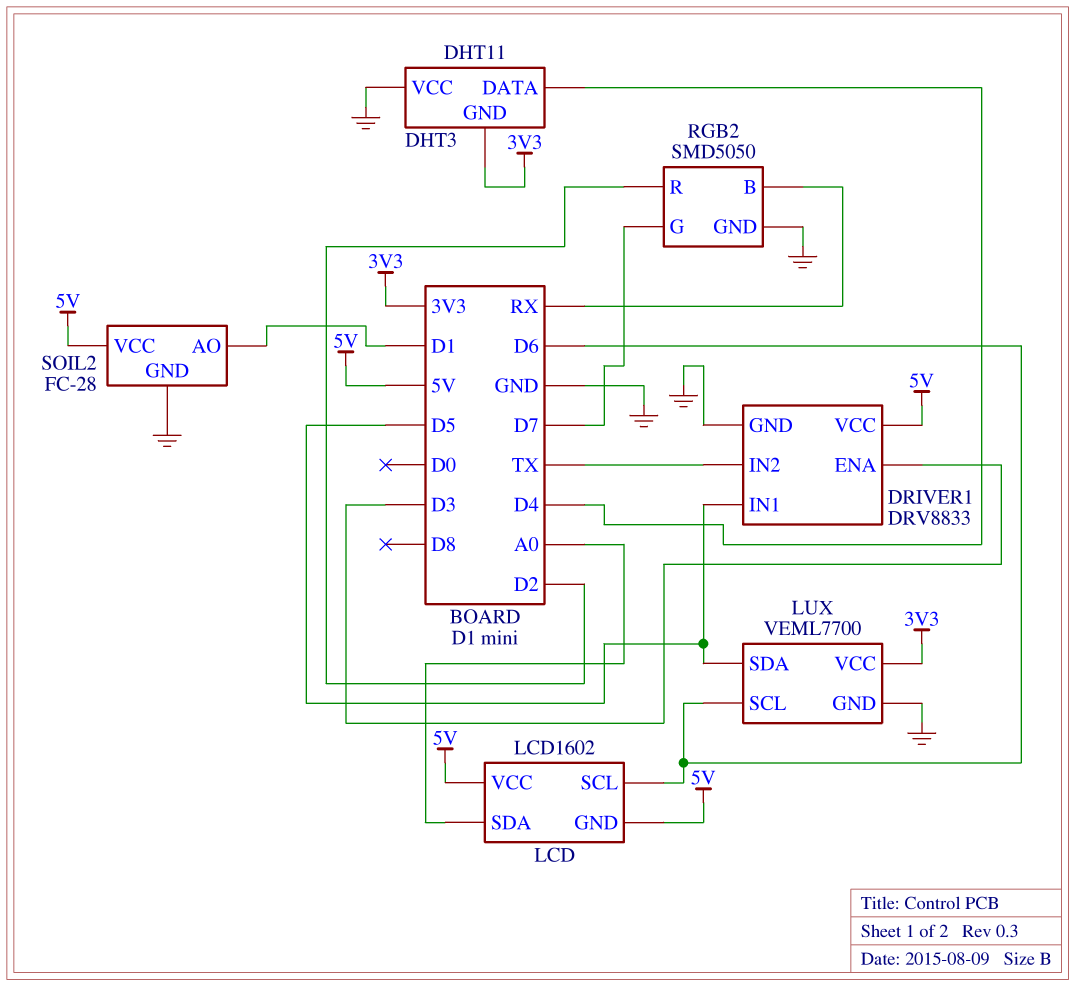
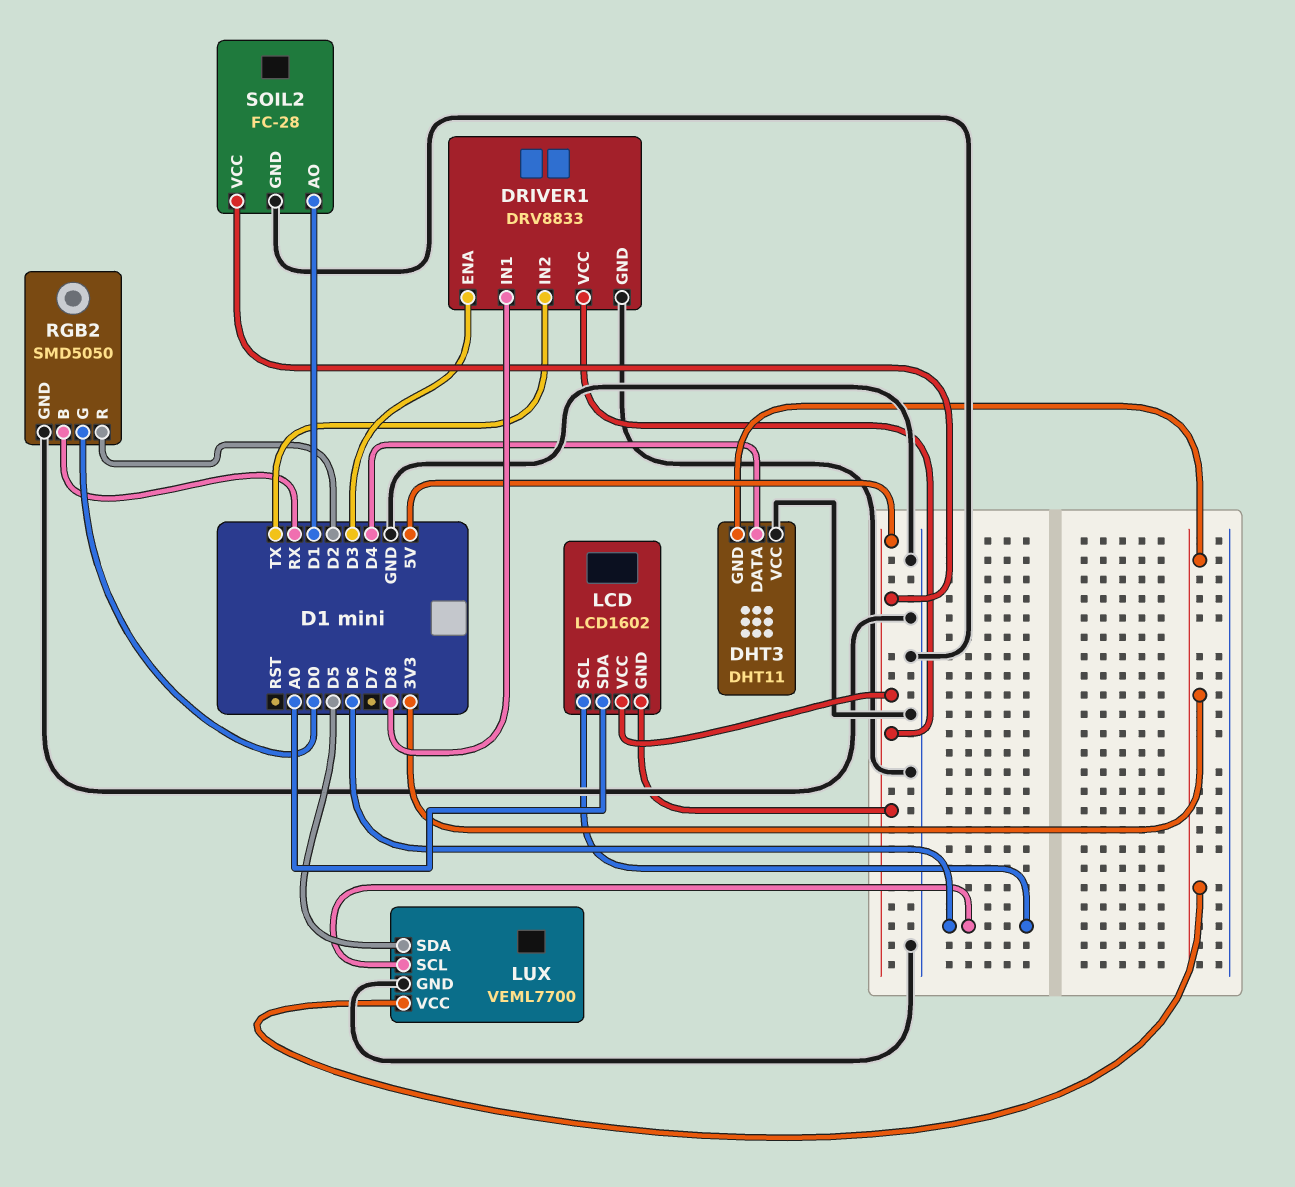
DRIVER1 pin IN1: D5 -> D8
RGB2 pin G: D7 -> D0

